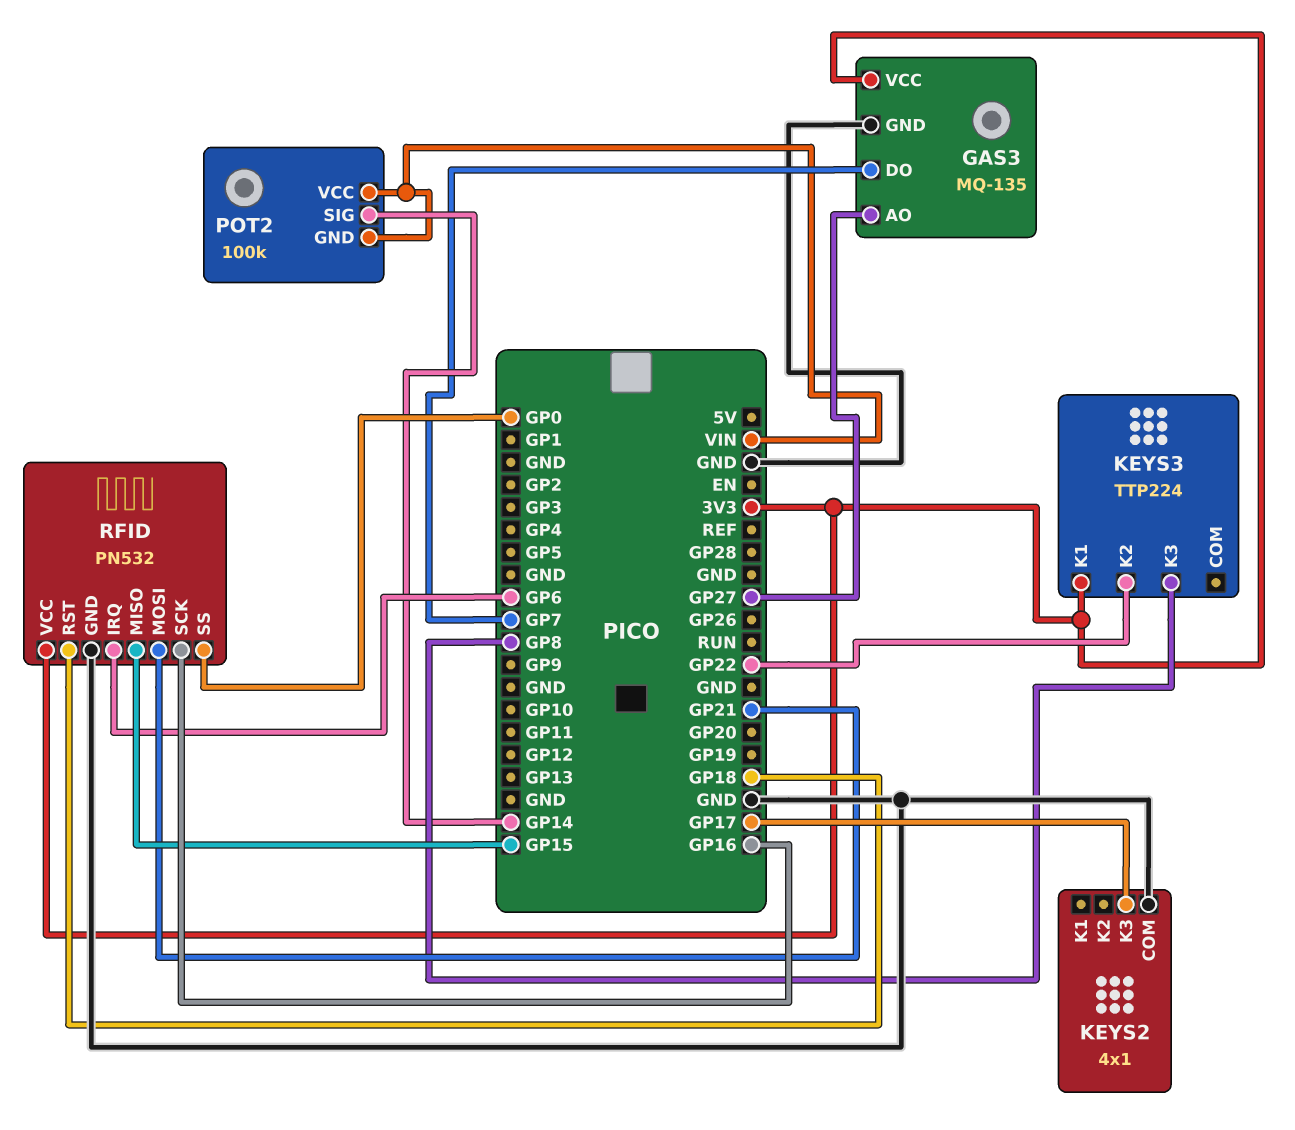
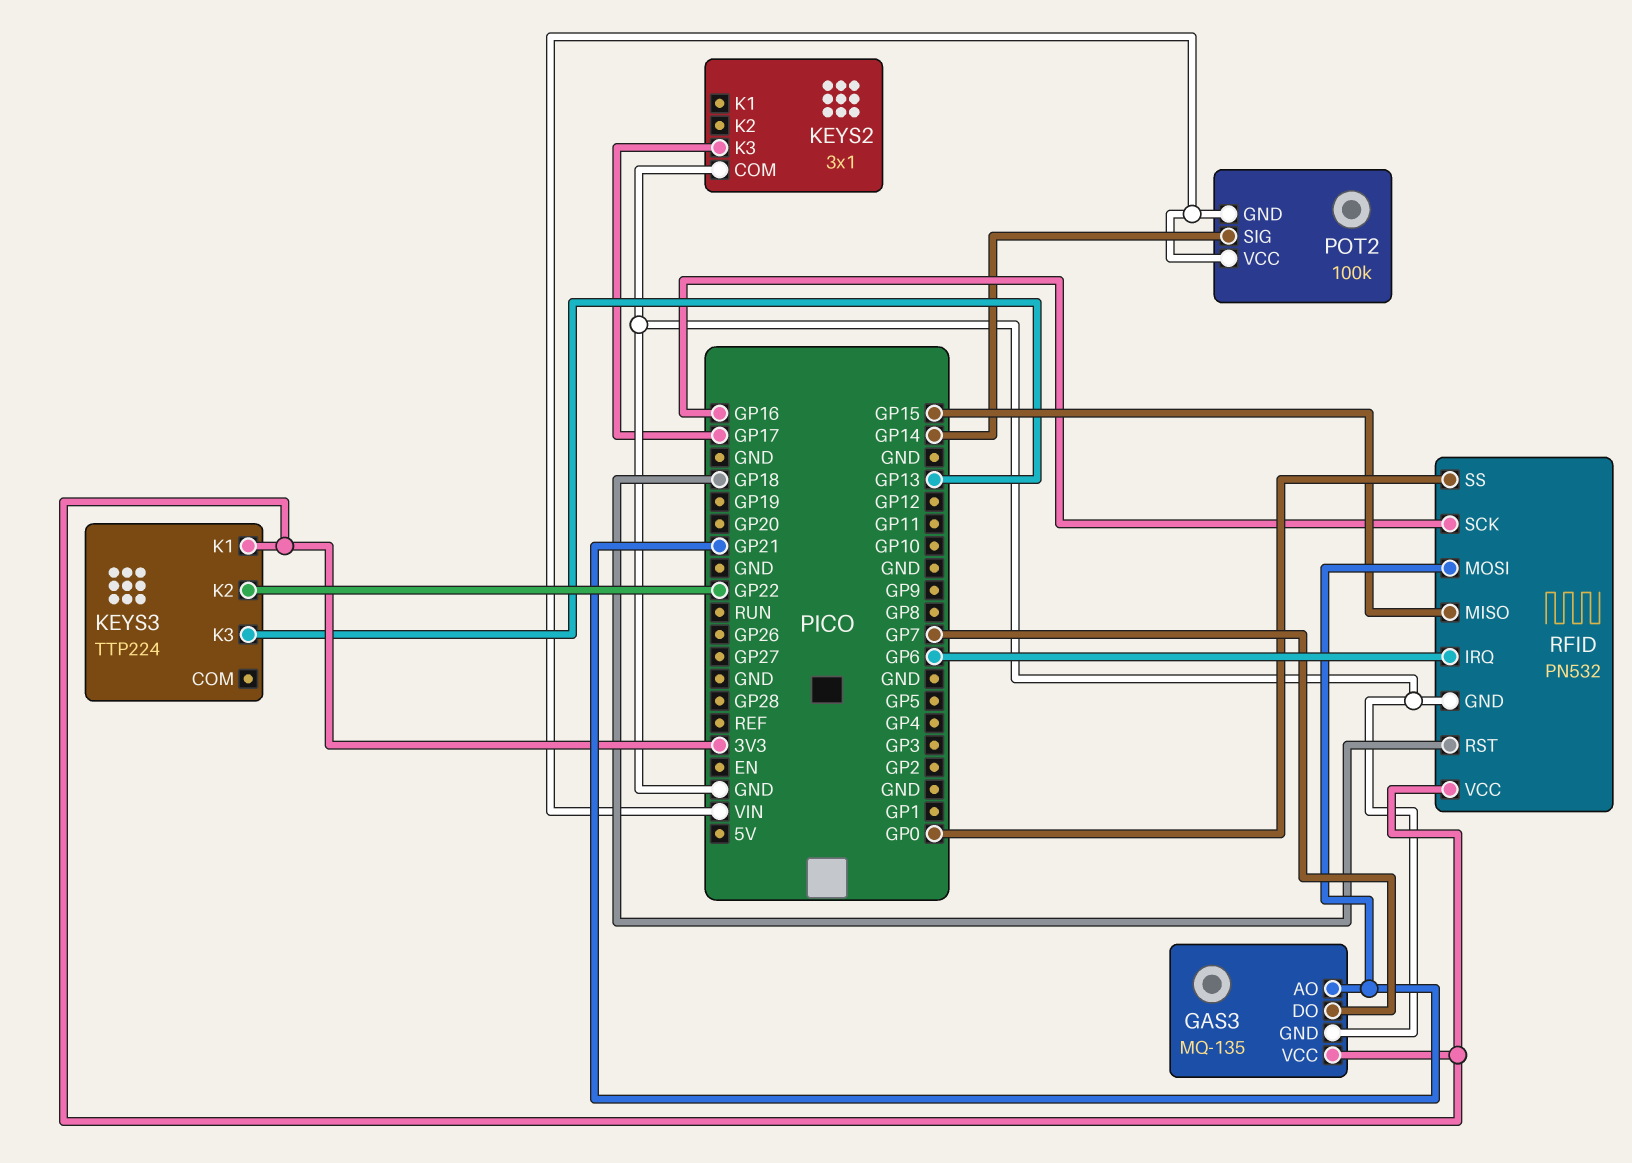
GAS3 pin AO: GP27 -> GP21
KEYS2: 4x1 -> 3x1
KEYS3 pin K3: GP8 -> GP13

